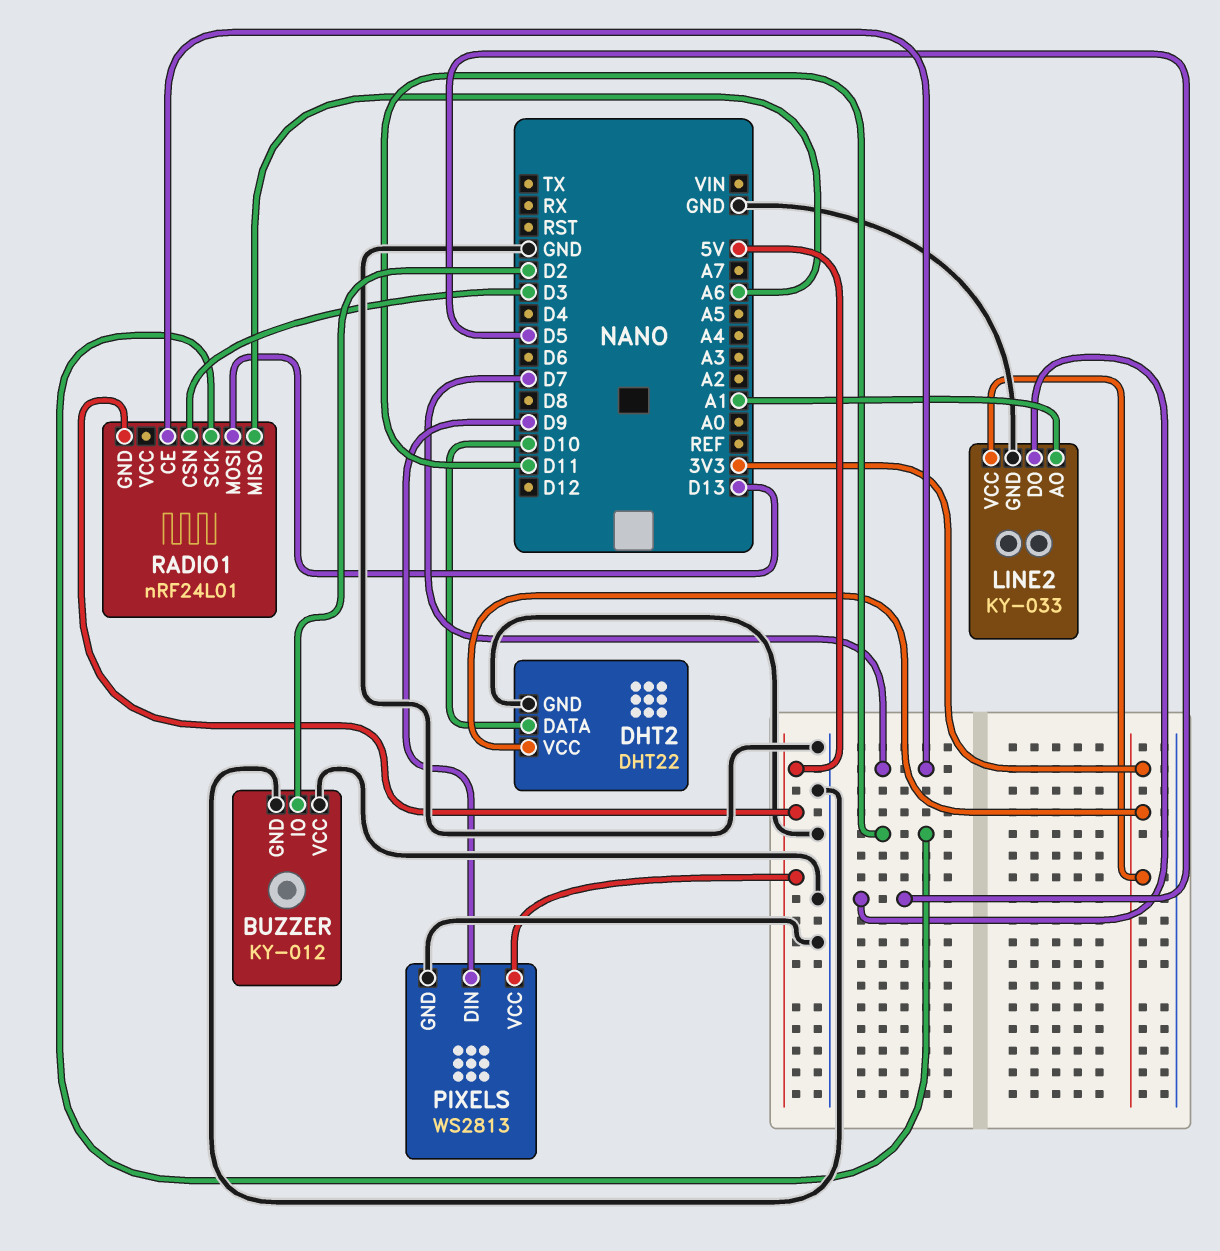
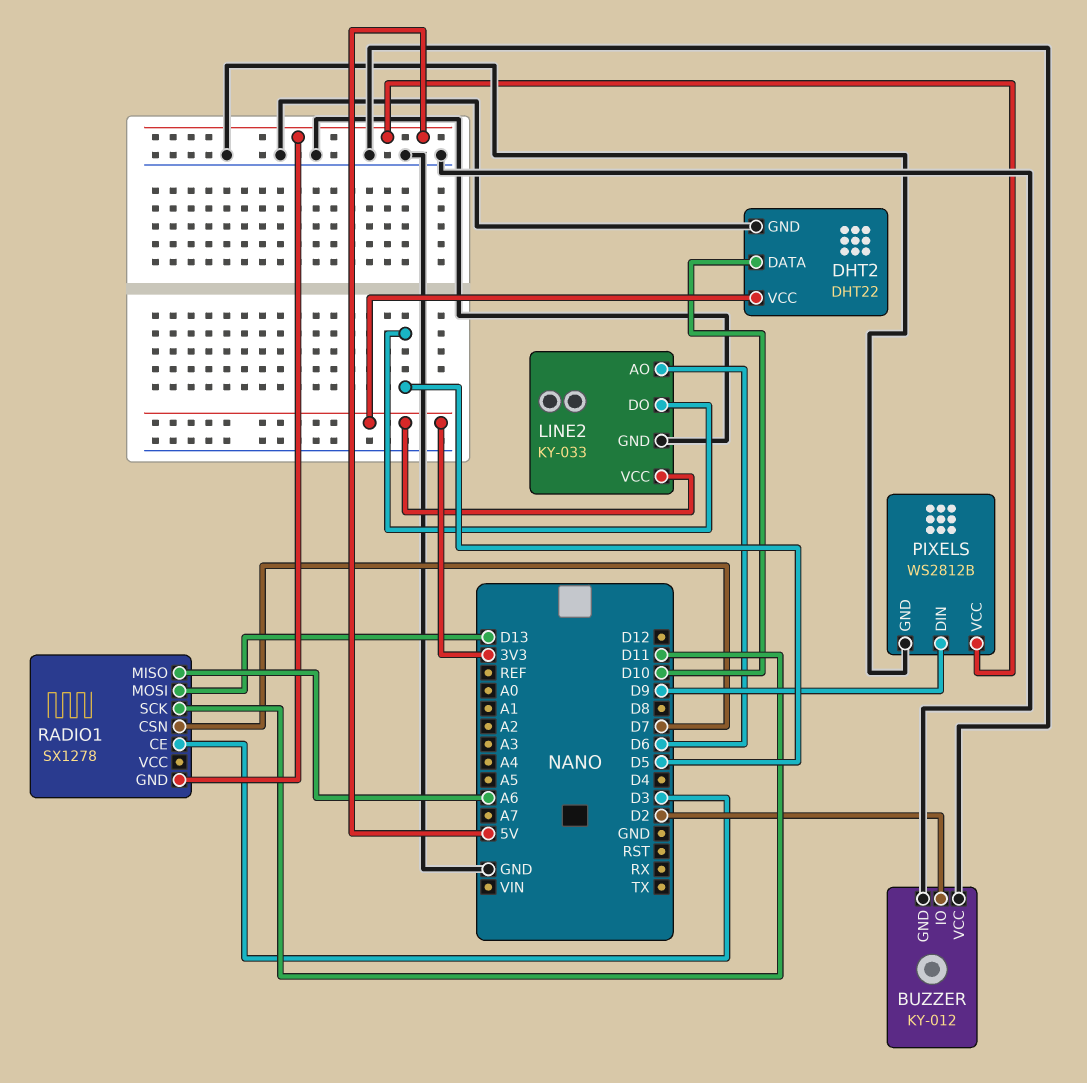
LINE2 pin AO: A1 -> D6
PIXELS: WS2813 -> WS2812B
RADIO1: nRF24L01 -> SX1278
RADIO1 pin CE: D7 -> D3
RADIO1 pin CSN: D3 -> D7

